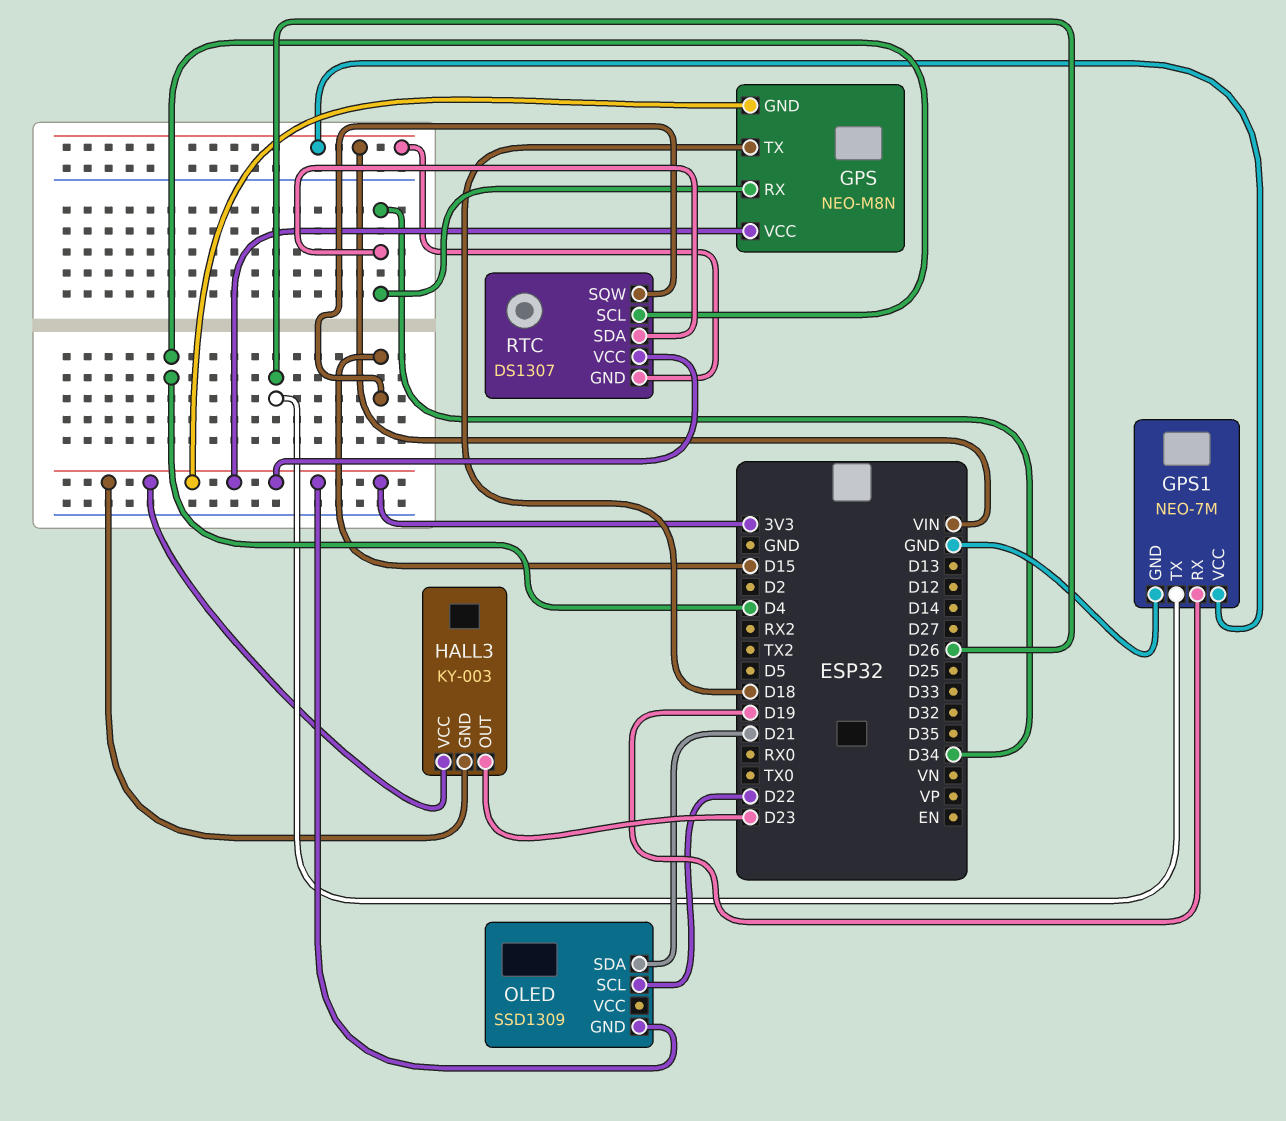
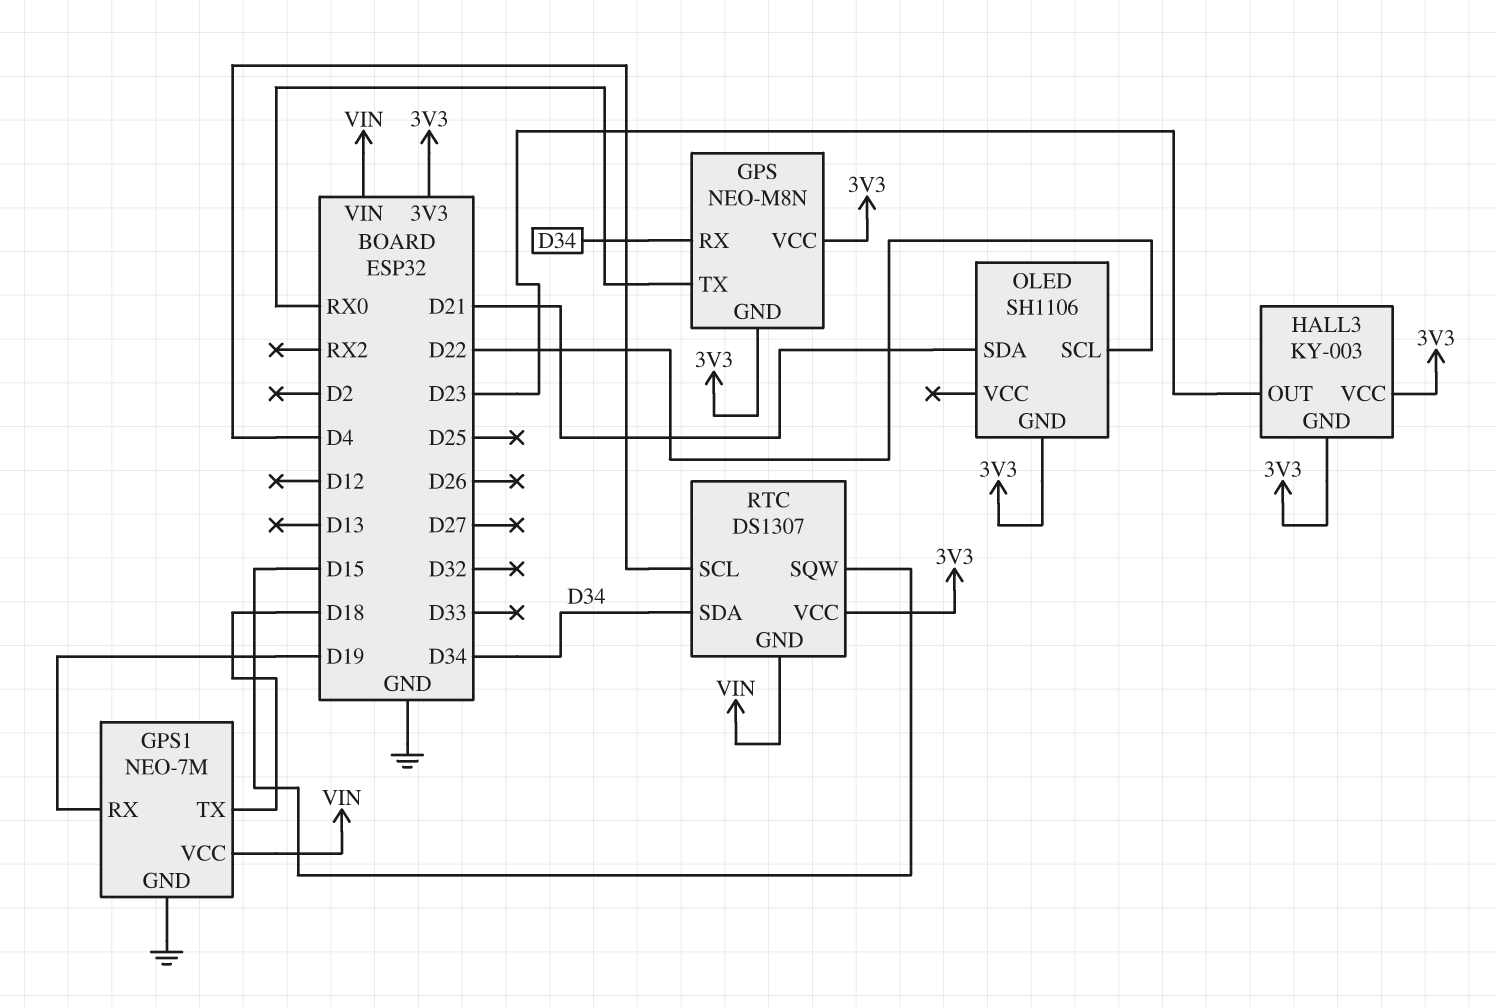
GPS pin TX: D18 -> RX0
GPS1 pin TX: D26 -> D18
OLED: SSD1309 -> SH1106

